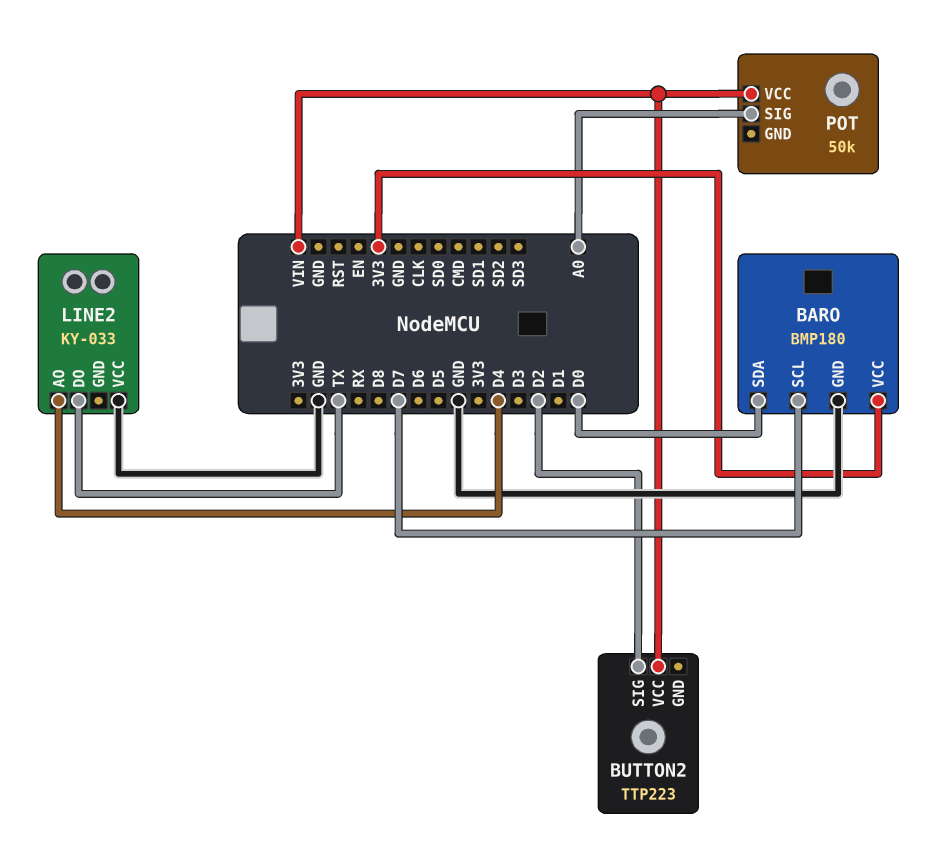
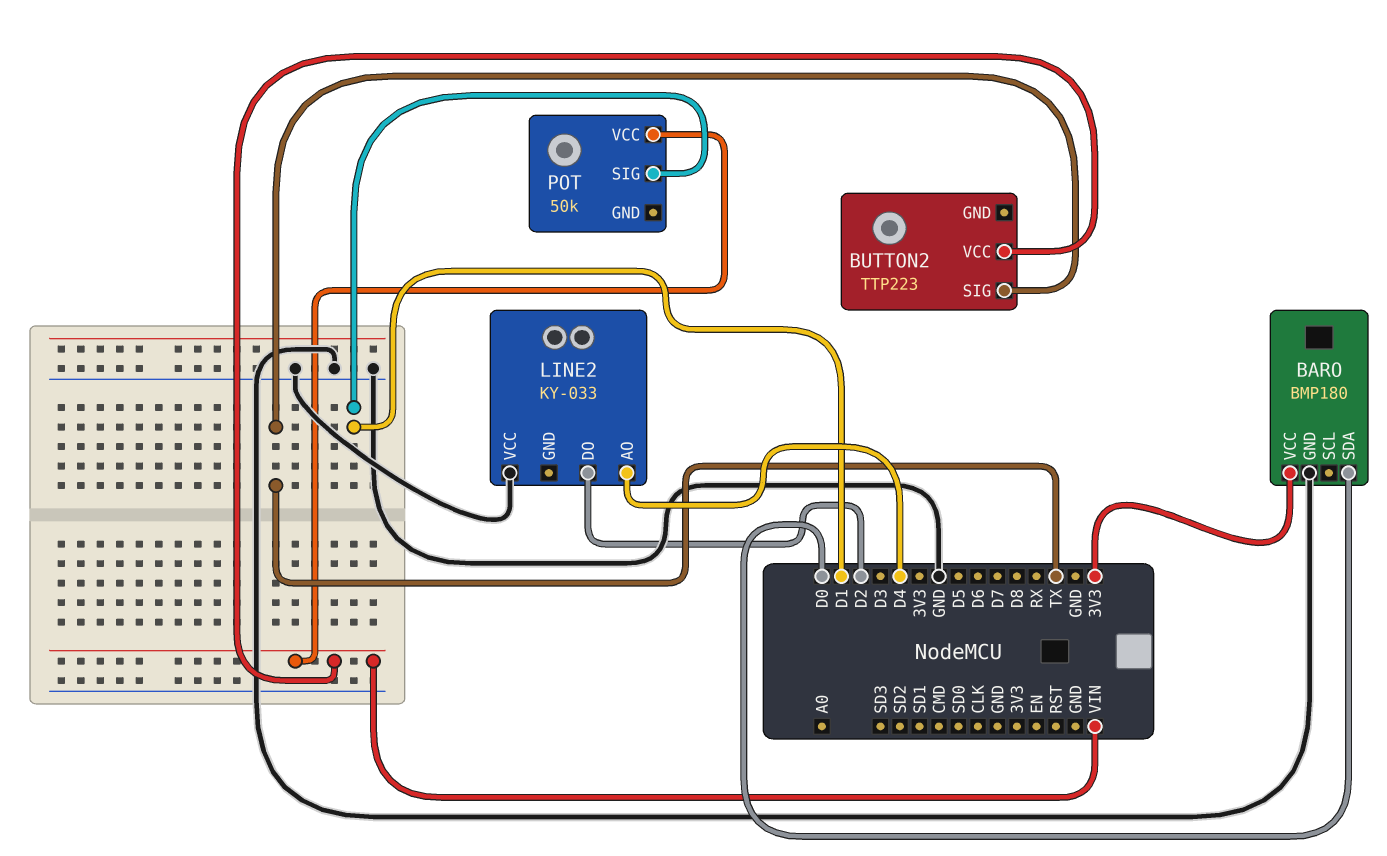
BARO pin SCL: D7 -> none
BUTTON2 pin SIG: D2 -> TX
LINE2 pin DO: TX -> D2
POT pin SIG: A0 -> D1

